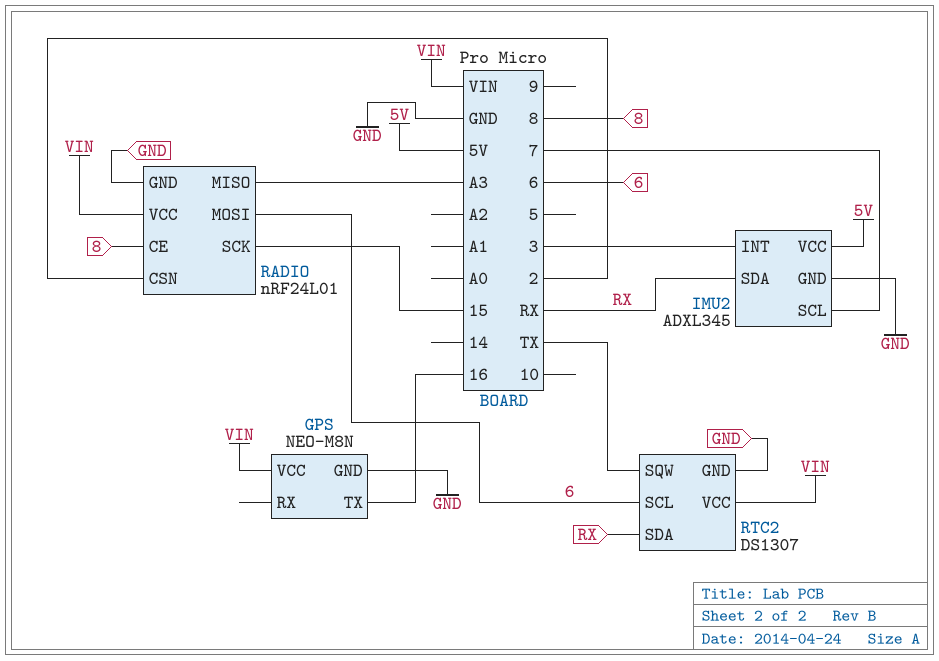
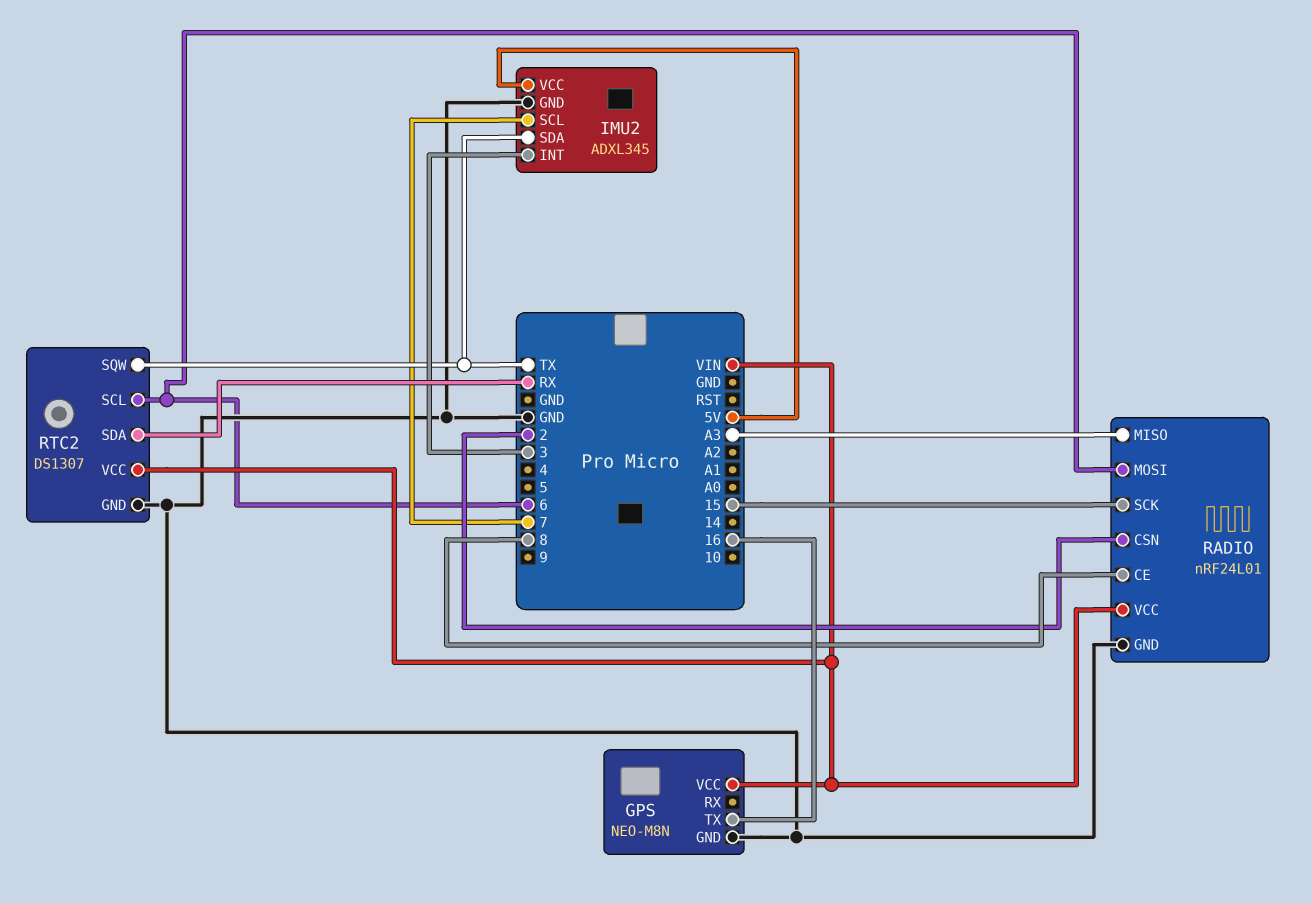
IMU2 pin SDA: RX -> TX

